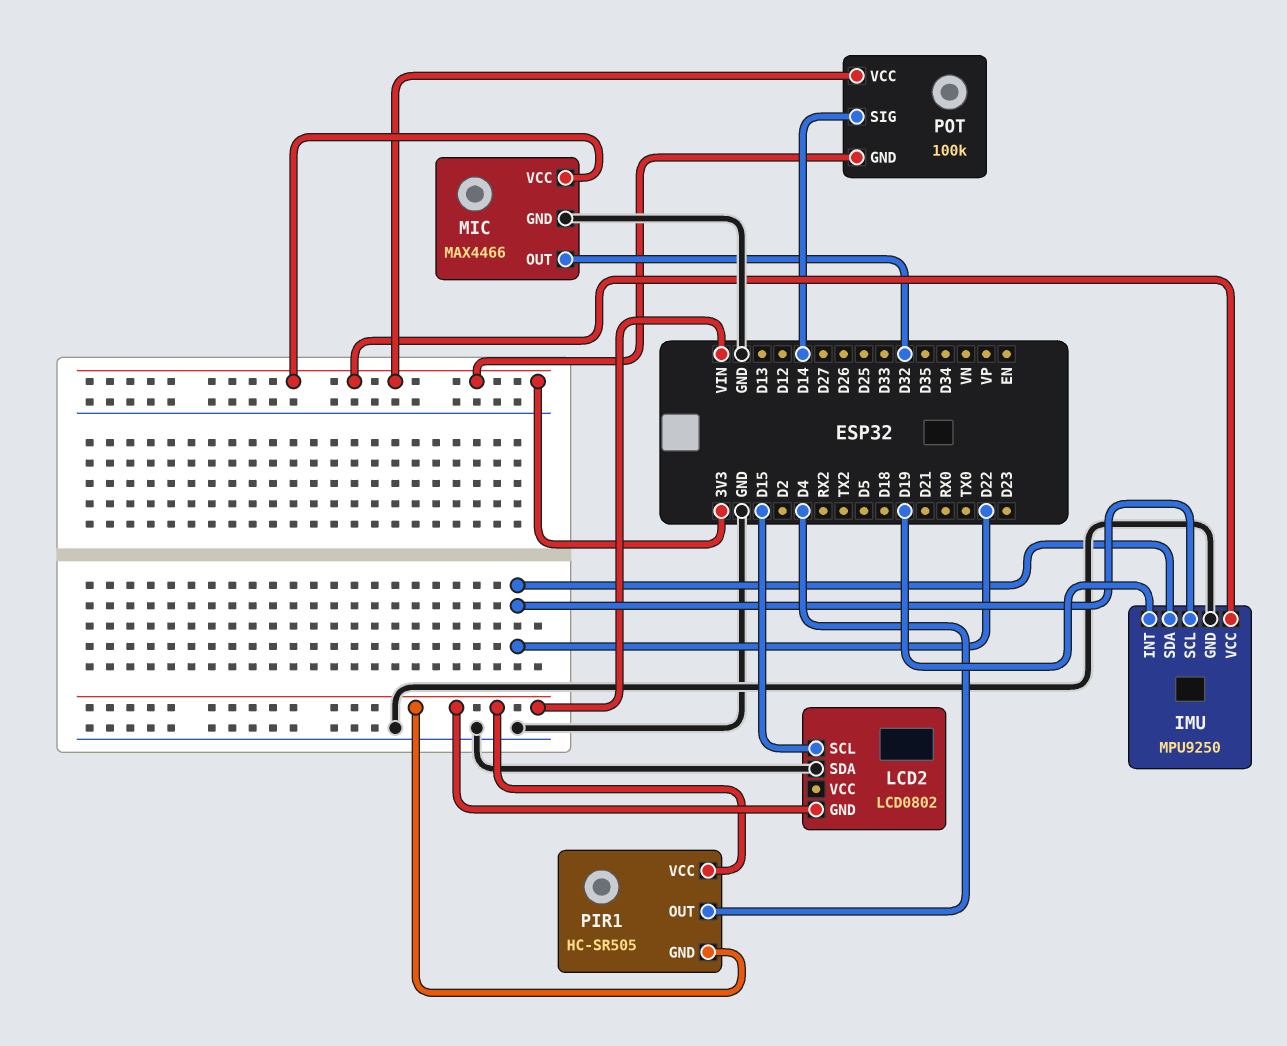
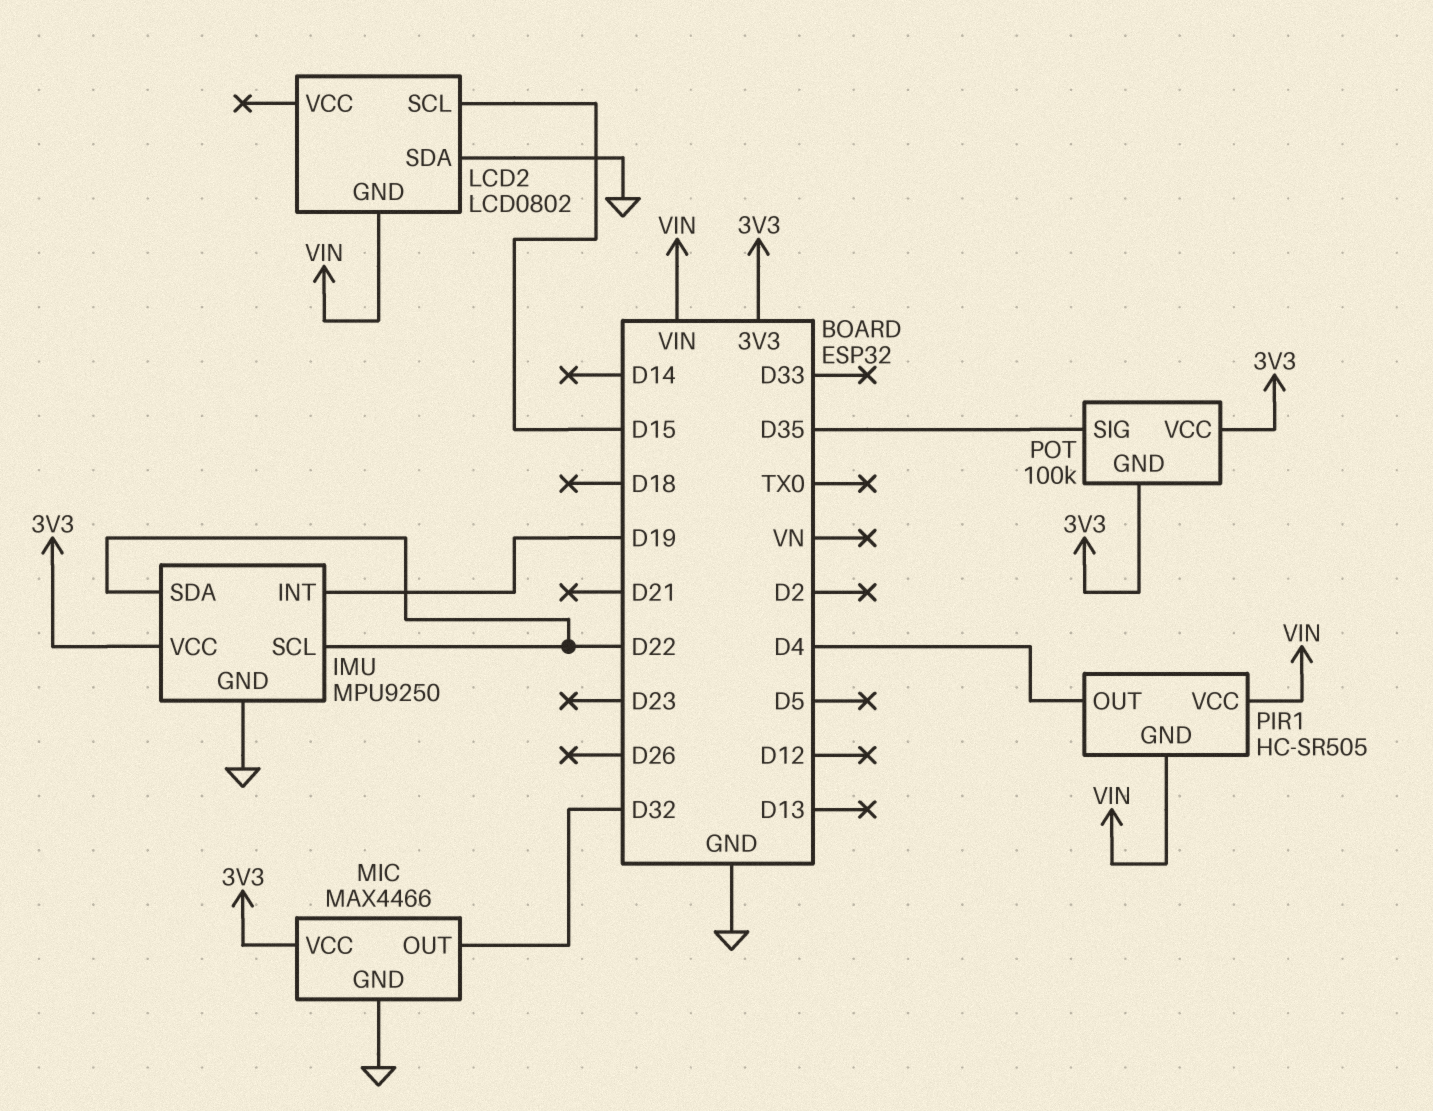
POT pin SIG: D14 -> D35

